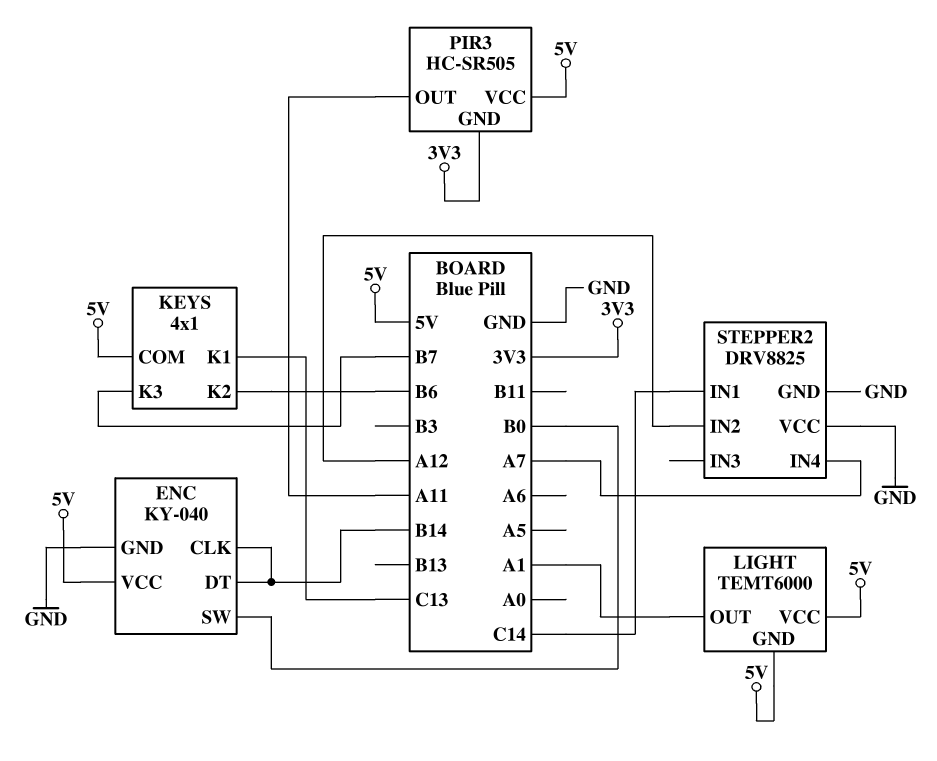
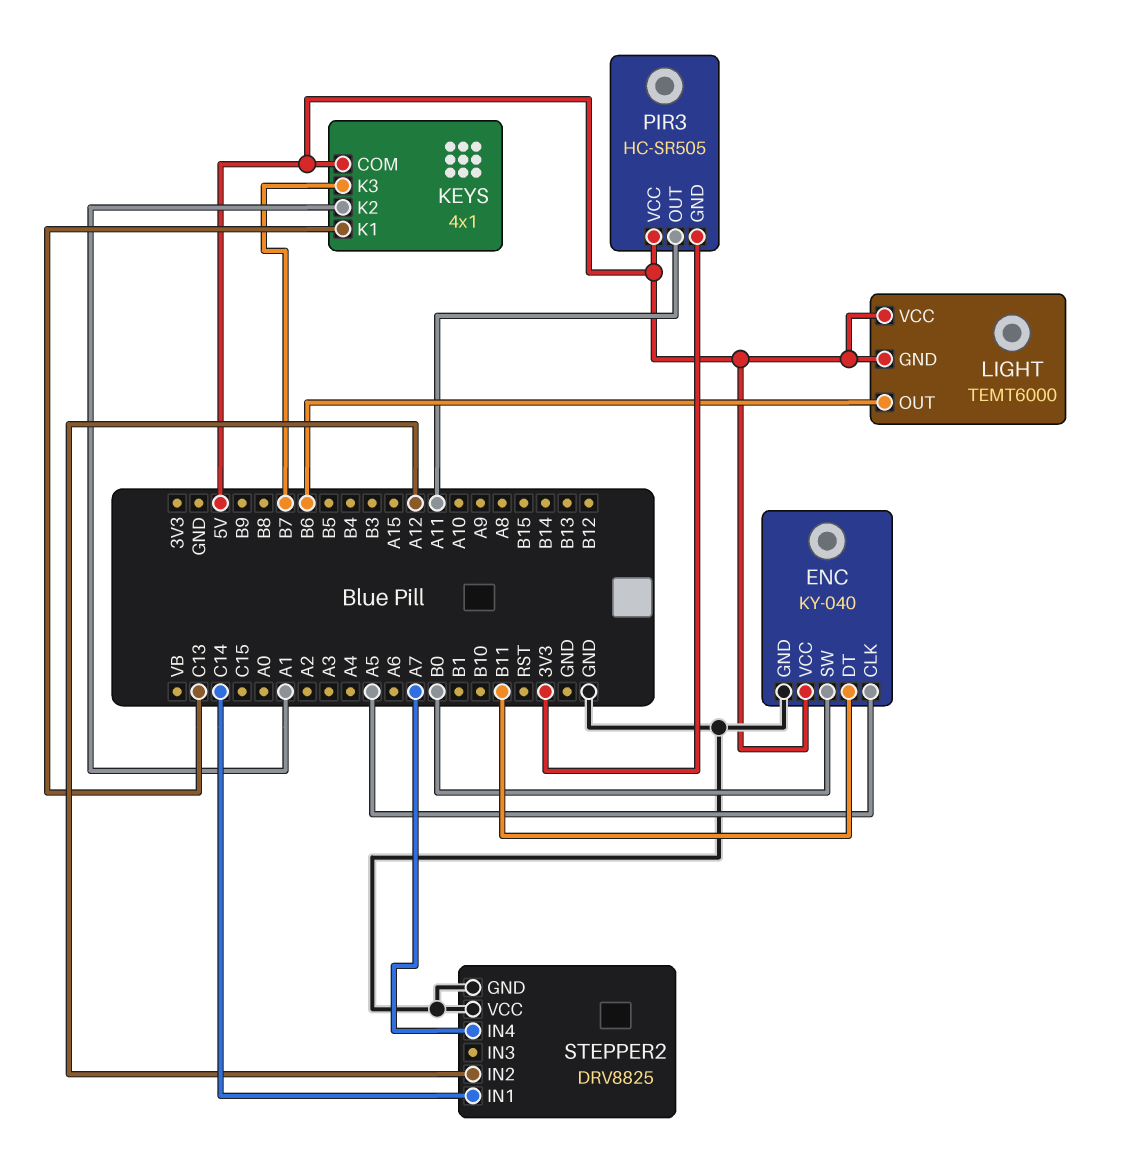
ENC pin CLK: B14 -> A5
ENC pin DT: B14 -> B11
KEYS pin K2: B6 -> A1
LIGHT pin OUT: A1 -> B6

